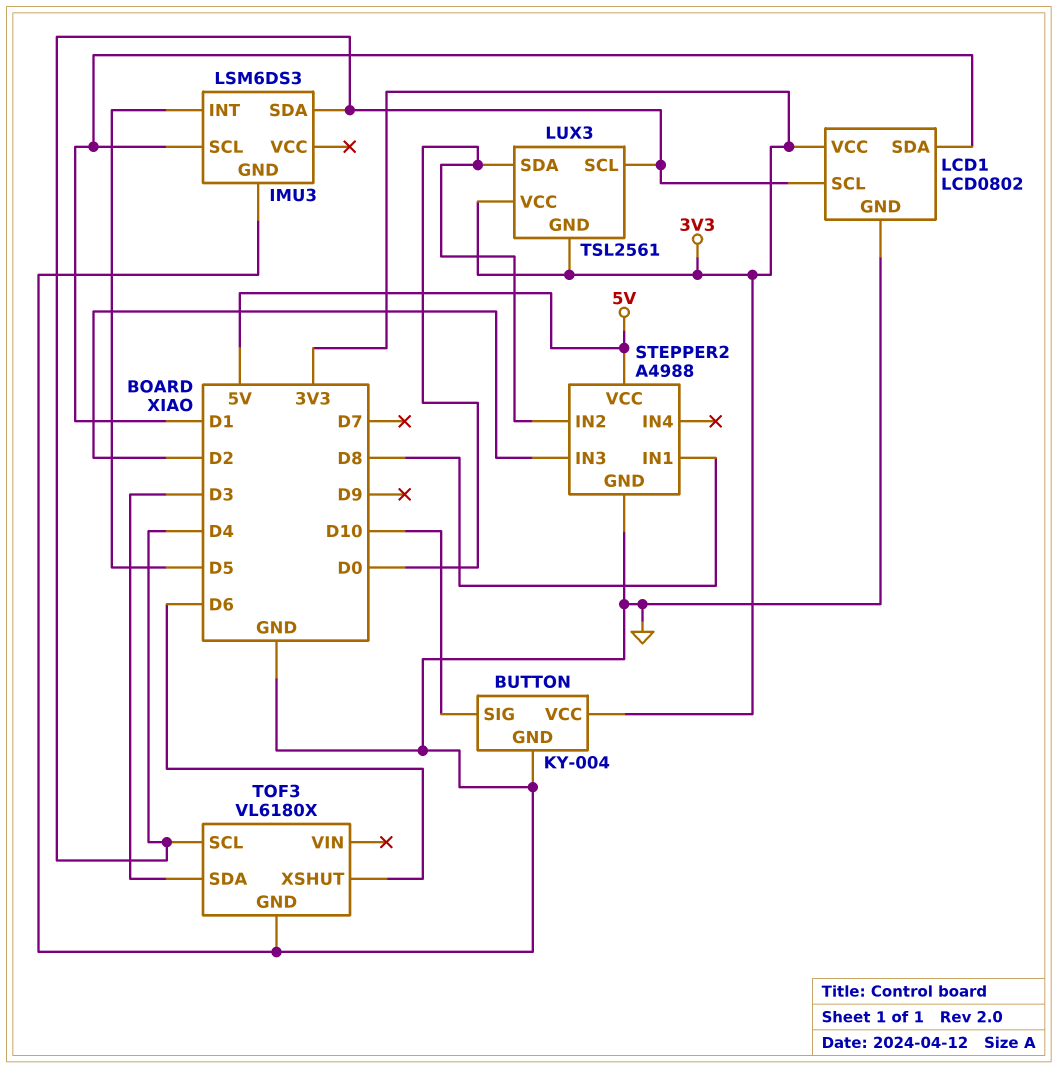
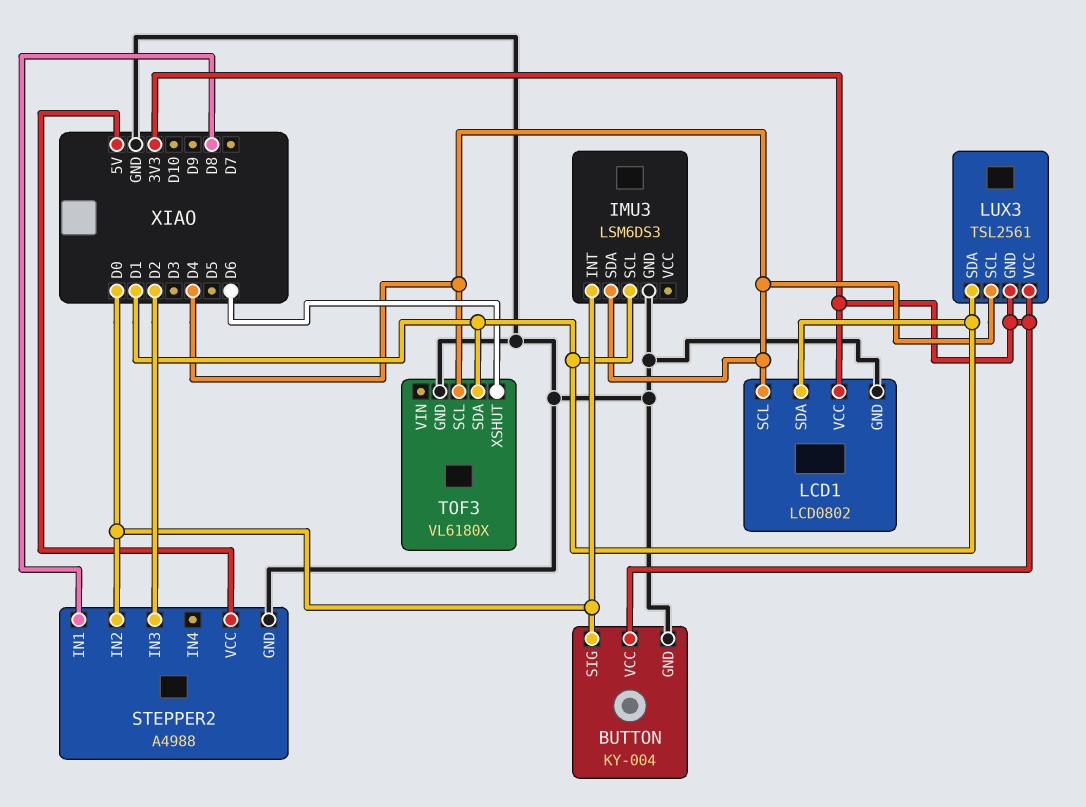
BUTTON pin SIG: D10 -> D0
IMU3 pin INT: D5 -> D0
LUX3 pin SDA: D0 -> D1
TOF3 pin SDA: D3 -> D1

